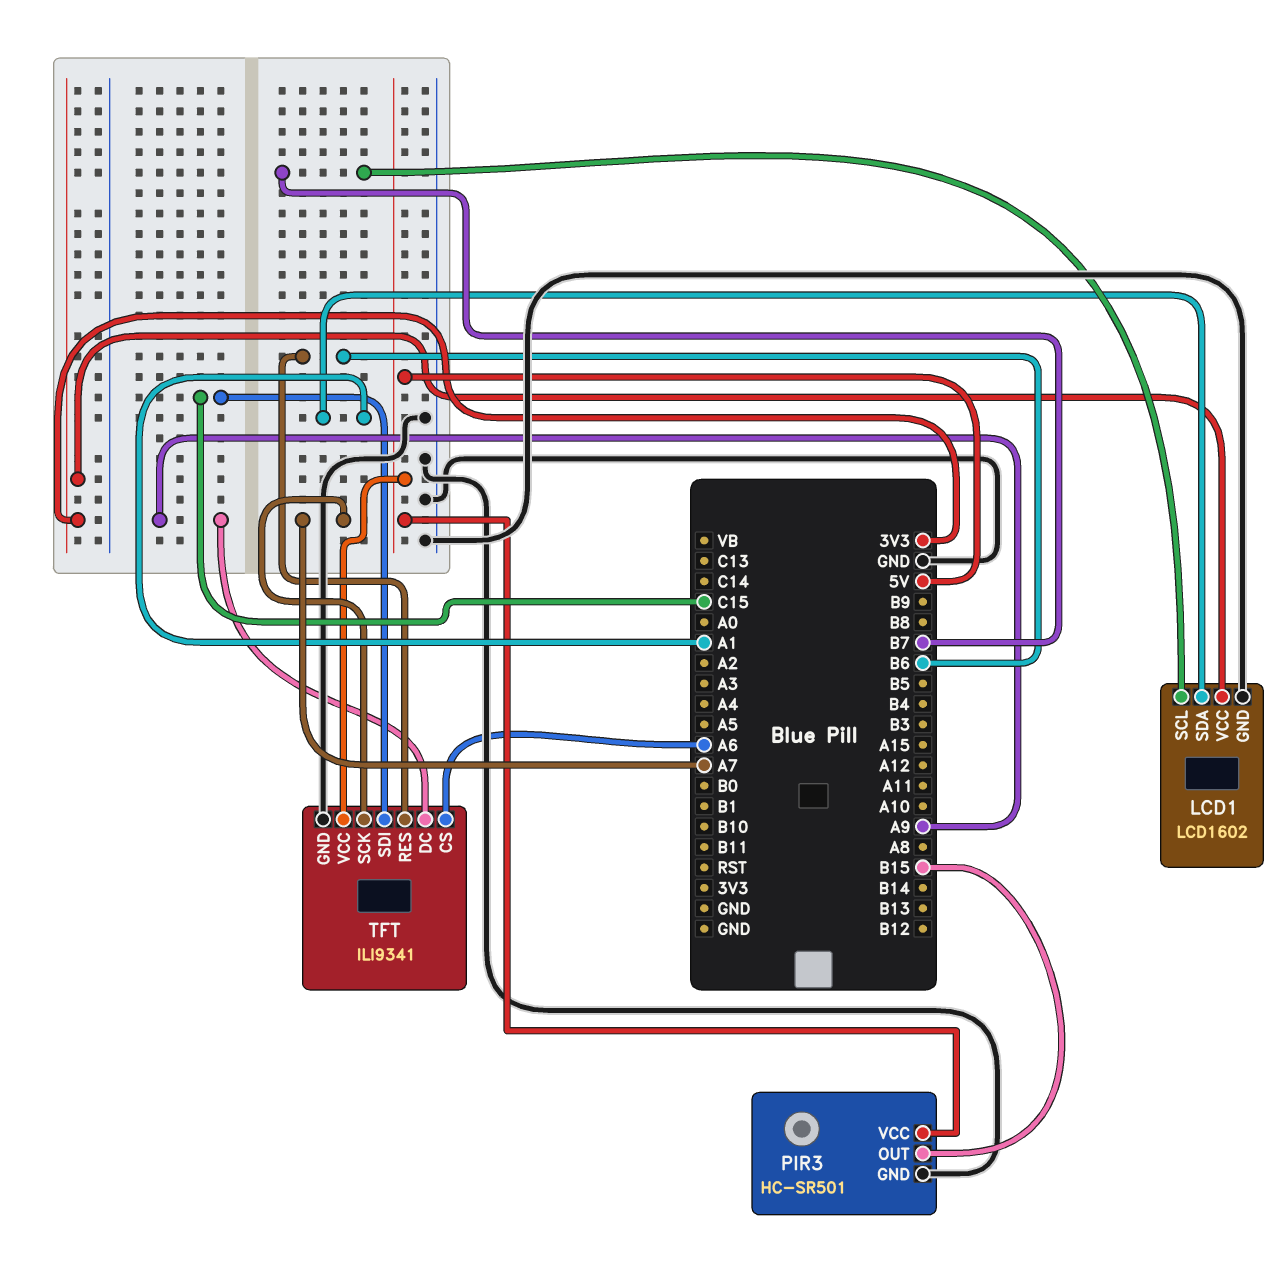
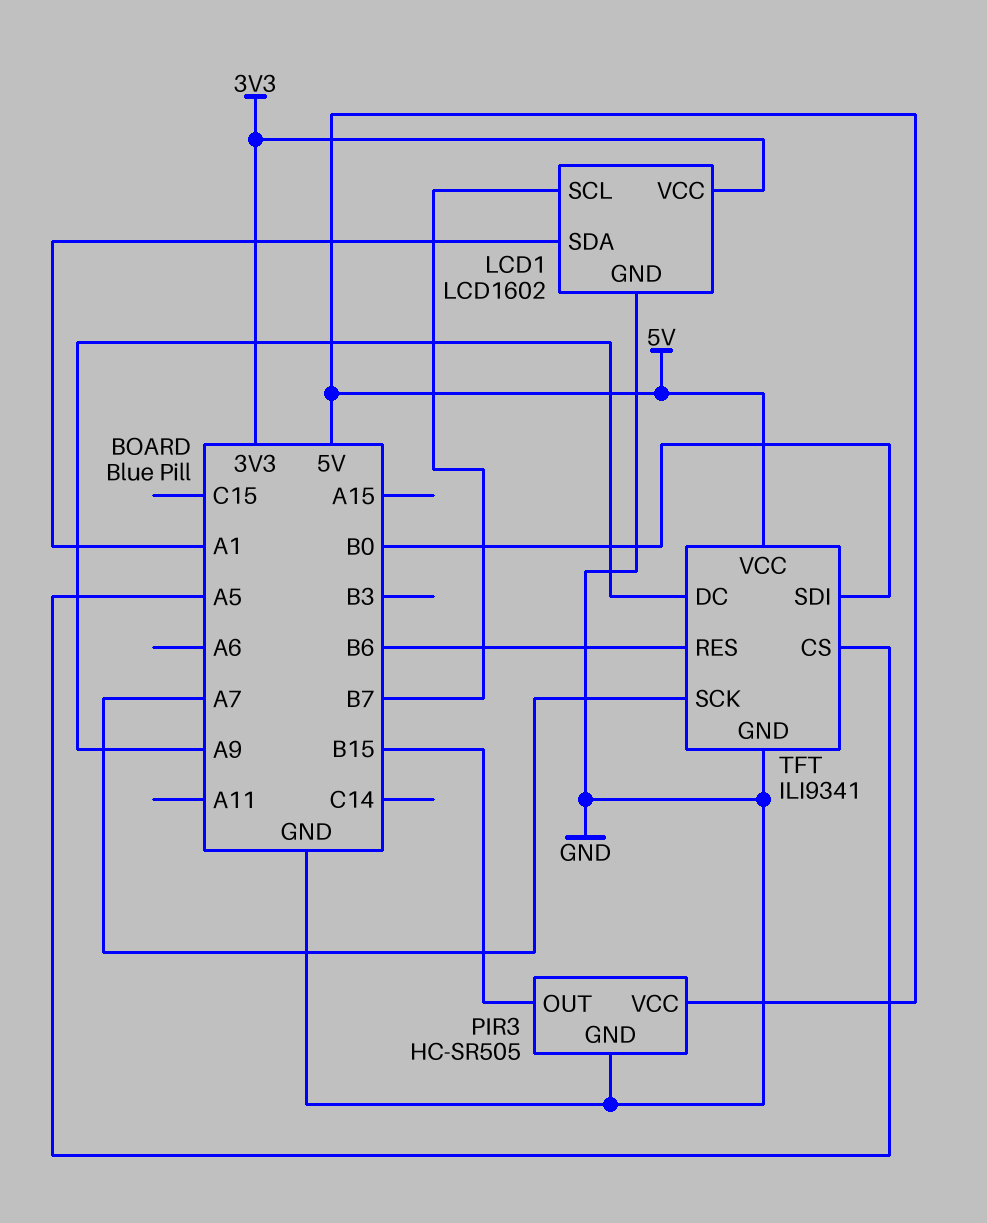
PIR3: HC-SR501 -> HC-SR505
TFT pin CS: A6 -> A5
TFT pin SDI: C15 -> B0

